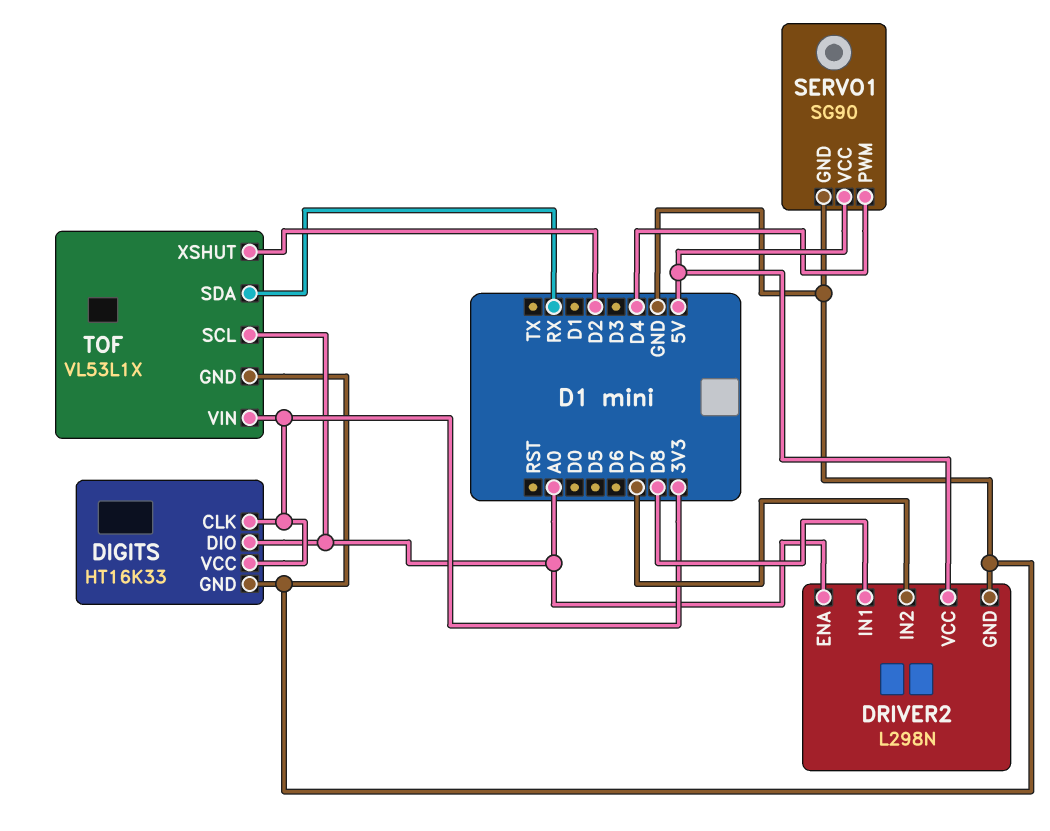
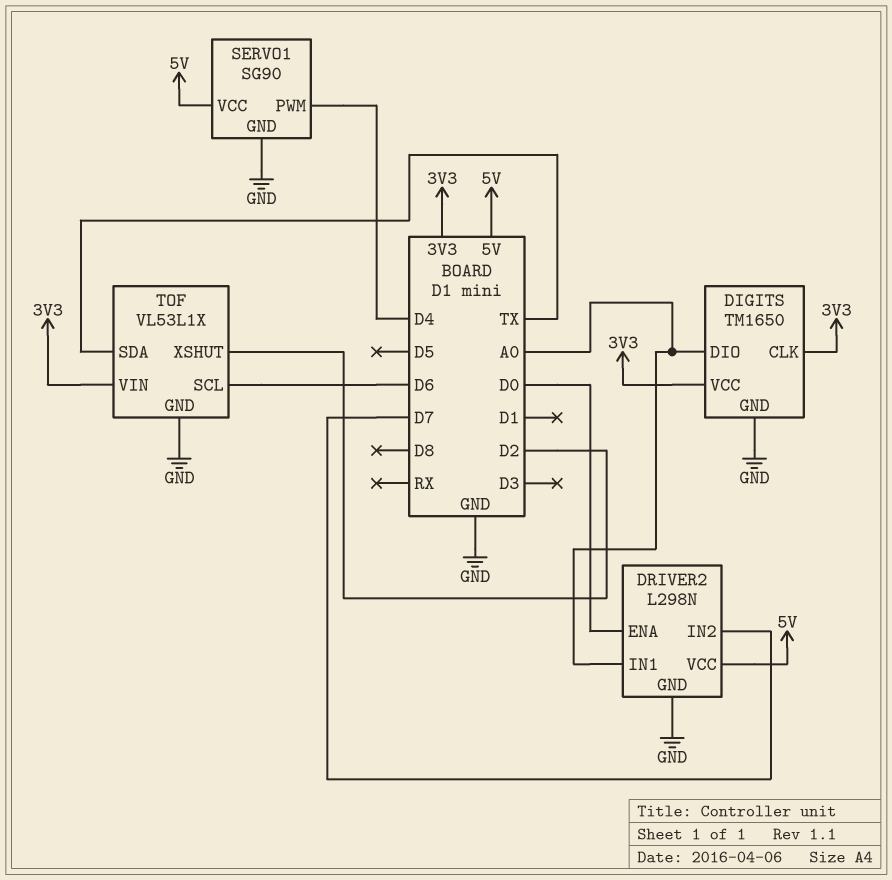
DIGITS: HT16K33 -> TM1650
DRIVER2 pin ENA: A0 -> D0
DRIVER2 pin IN1: D8 -> A0
TOF pin SCL: A0 -> D6
TOF pin SDA: RX -> TX

